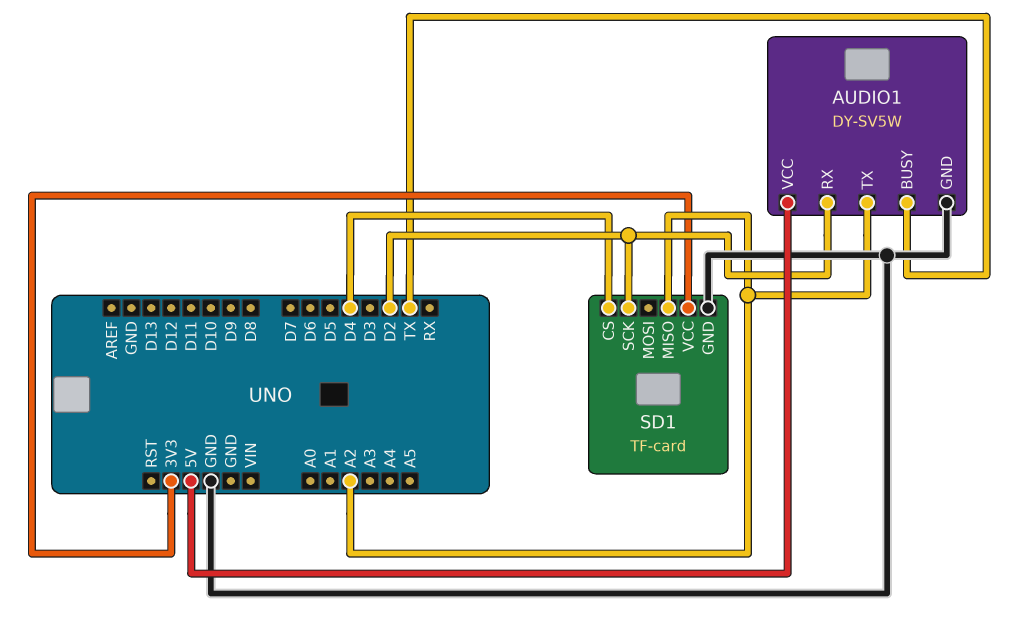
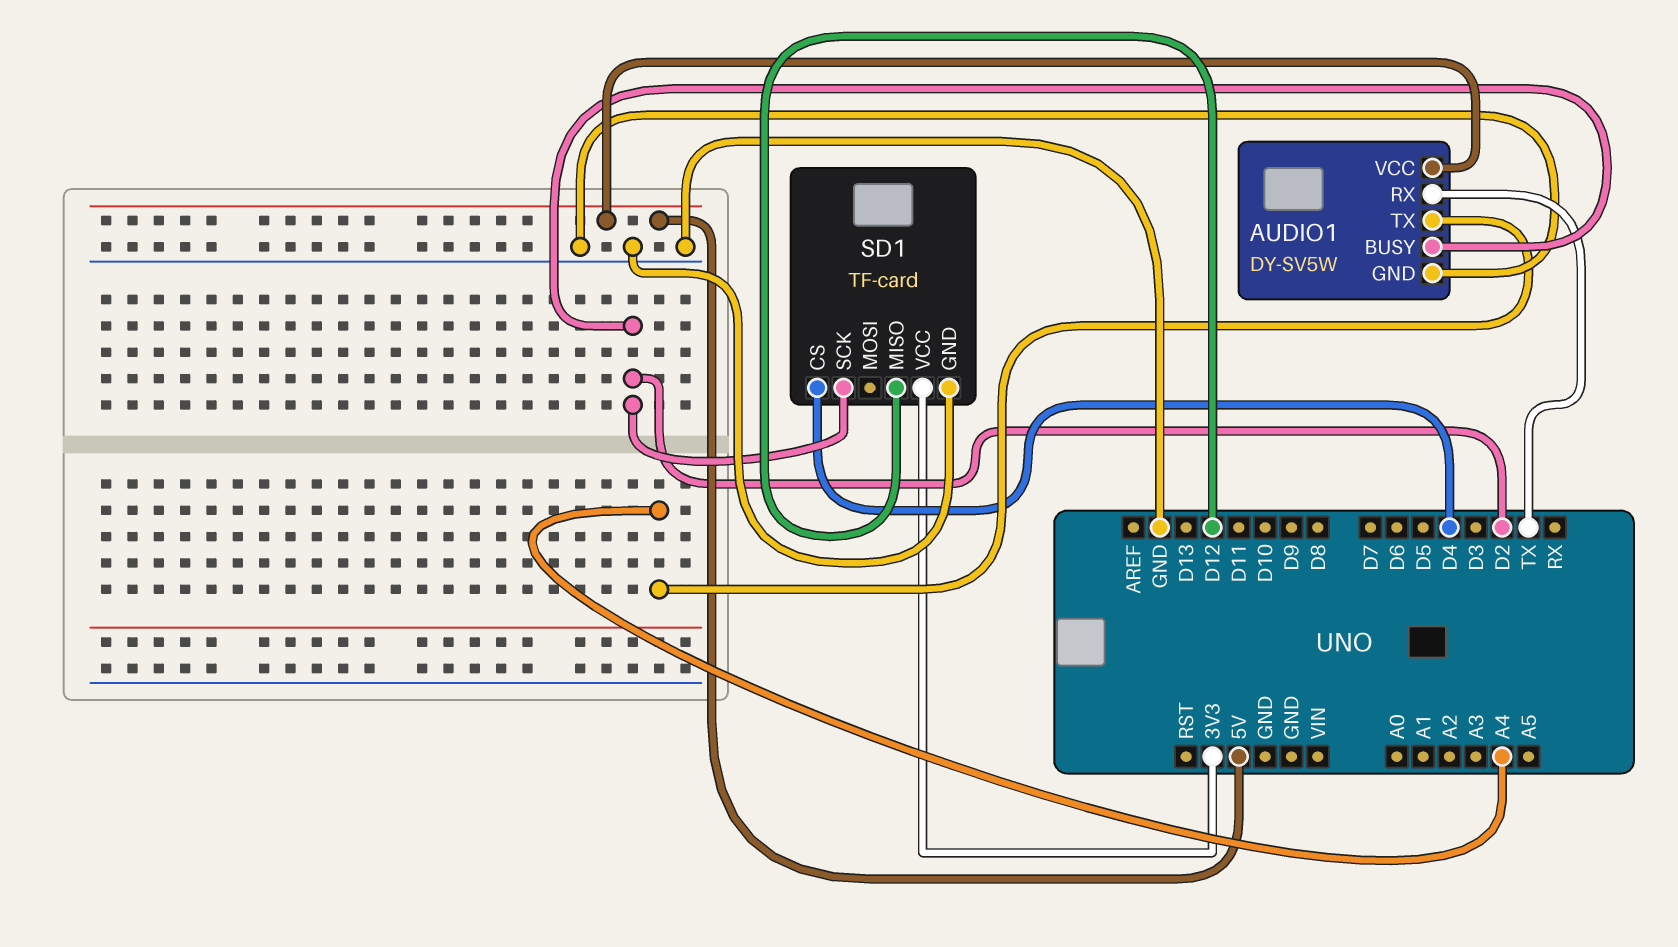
AUDIO1 pin BUSY: TX -> D2
AUDIO1 pin RX: D2 -> TX
AUDIO1 pin TX: A2 -> A4
SD1 pin MISO: A2 -> D12

